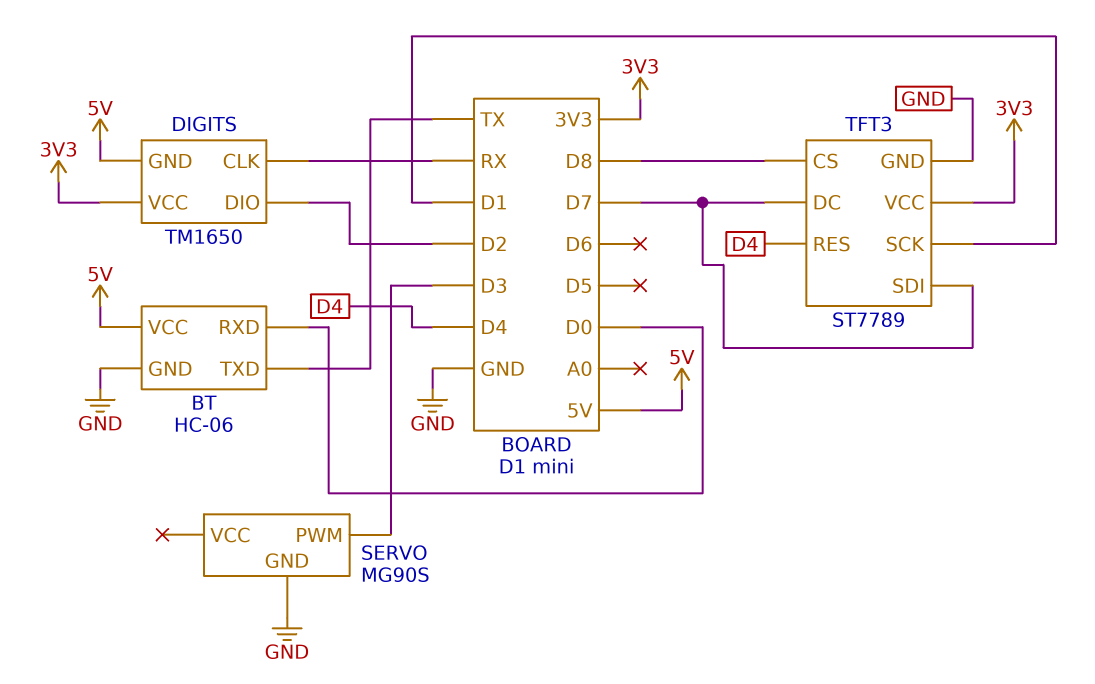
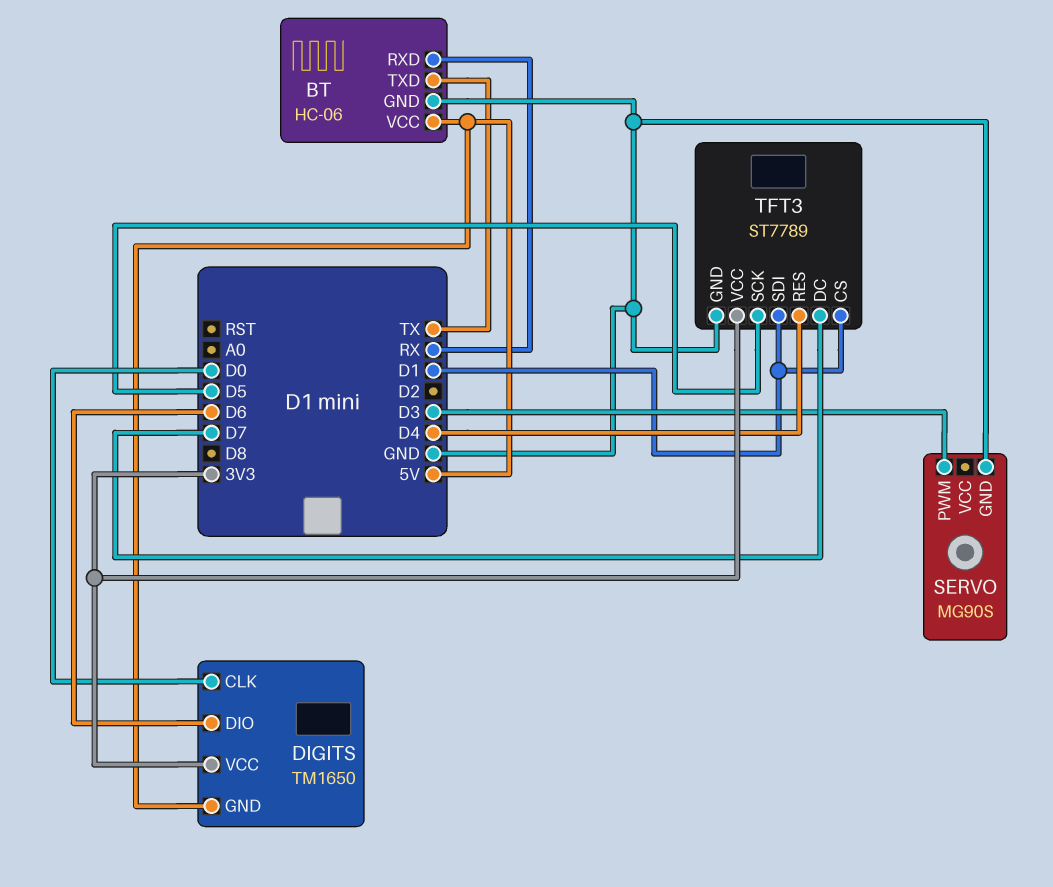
BT pin RXD: D0 -> RX
DIGITS pin CLK: RX -> D0
DIGITS pin DIO: D2 -> D6
TFT3 pin CS: D8 -> D1
TFT3 pin SCK: D1 -> D5
TFT3 pin SDI: D7 -> D1

